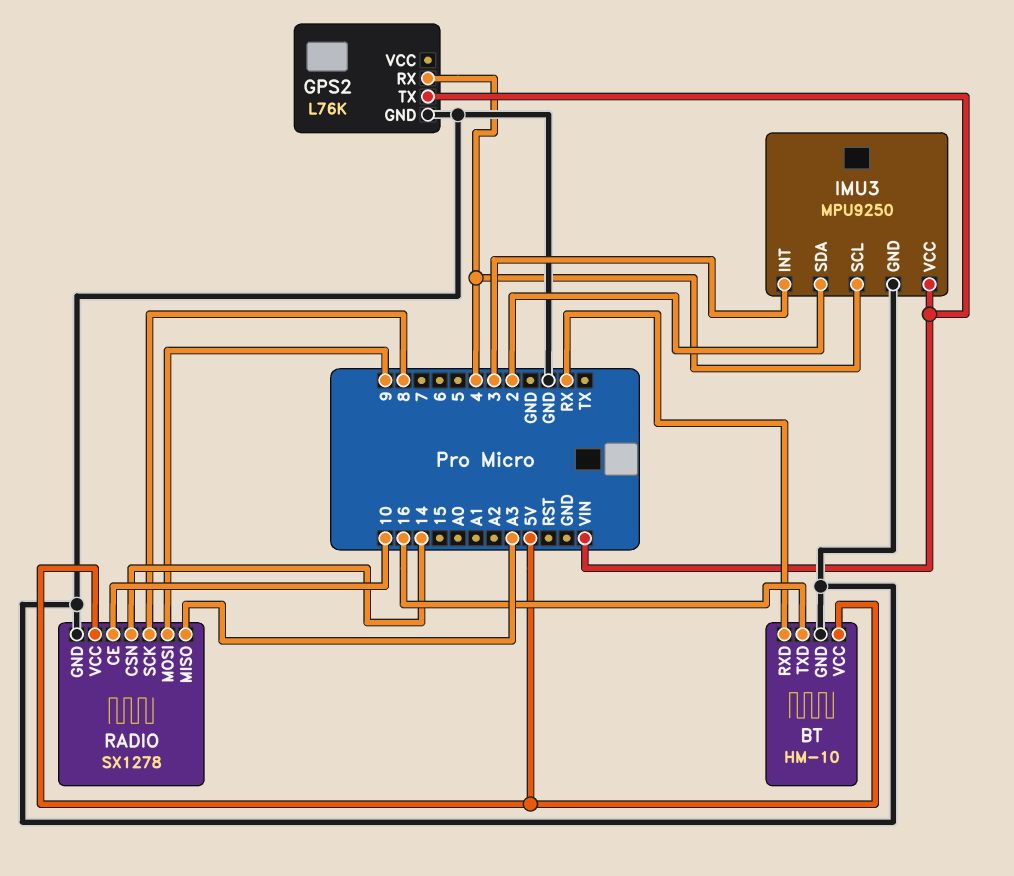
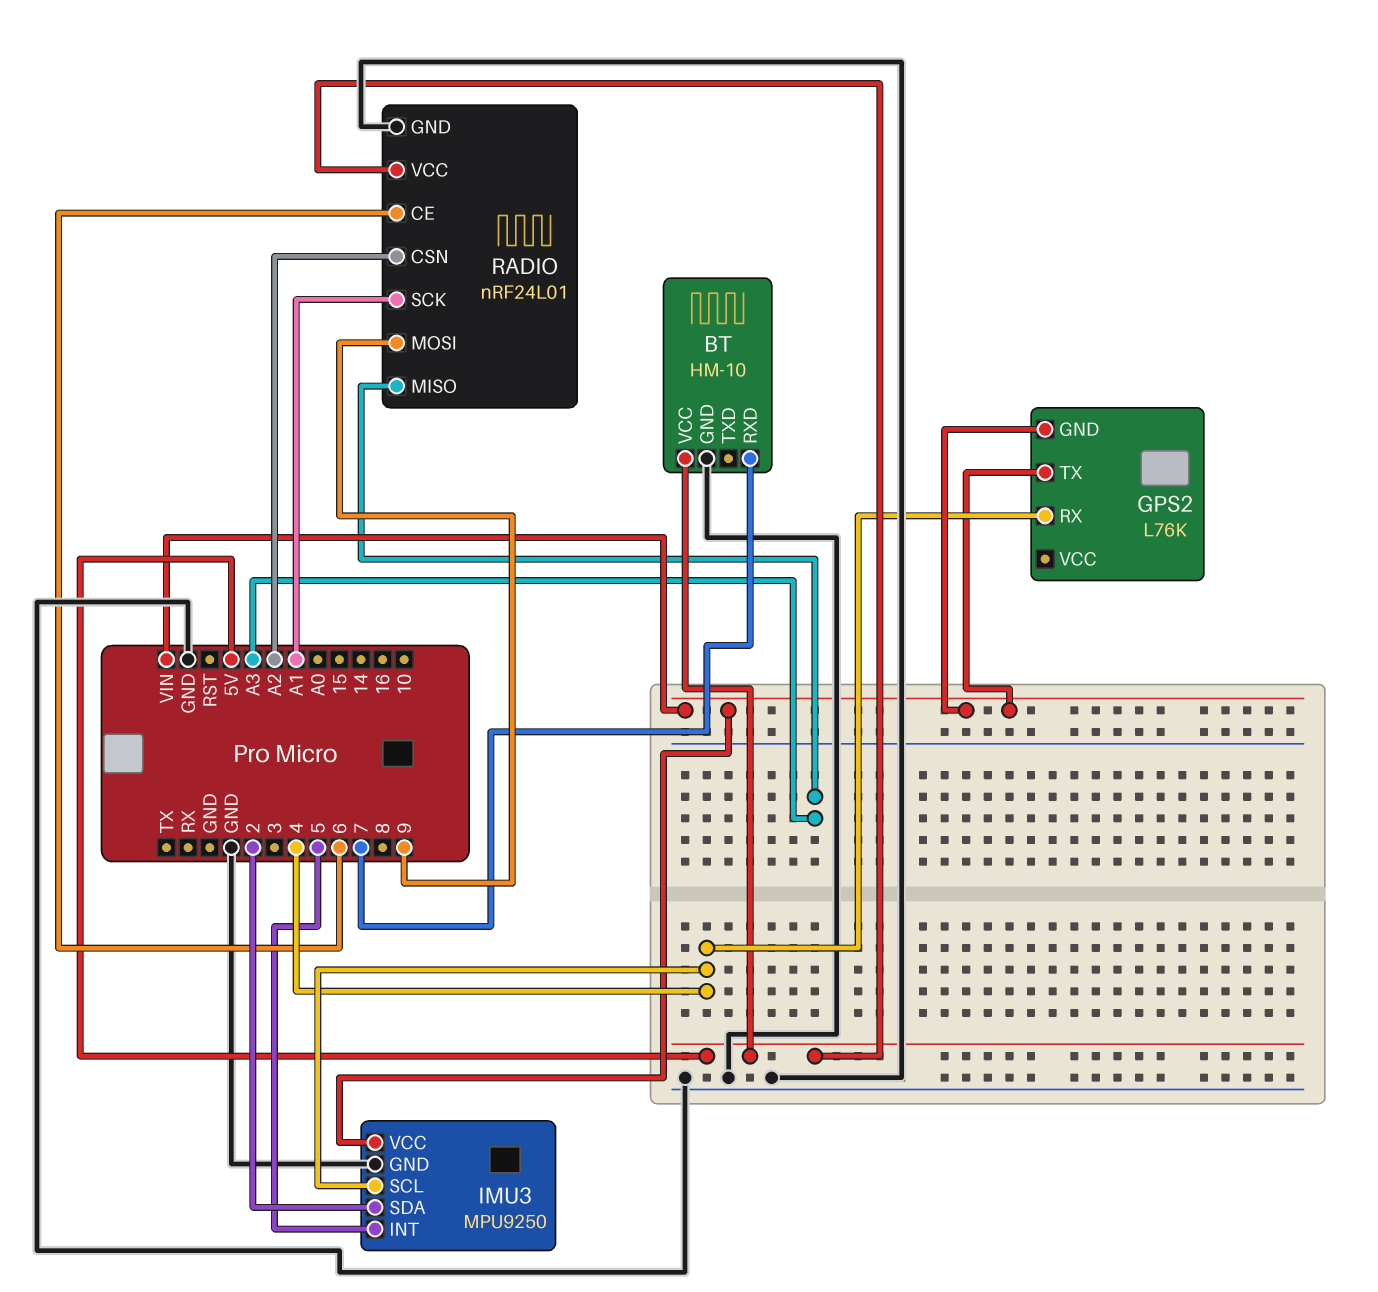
BT pin RXD: RX -> 7
BT pin TXD: 16 -> none
GPS2 pin GND: GND -> VIN
IMU3 pin INT: 3 -> 5
RADIO: SX1278 -> nRF24L01
RADIO pin CE: 10 -> 6
RADIO pin CSN: 14 -> A2
RADIO pin SCK: 8 -> A1

